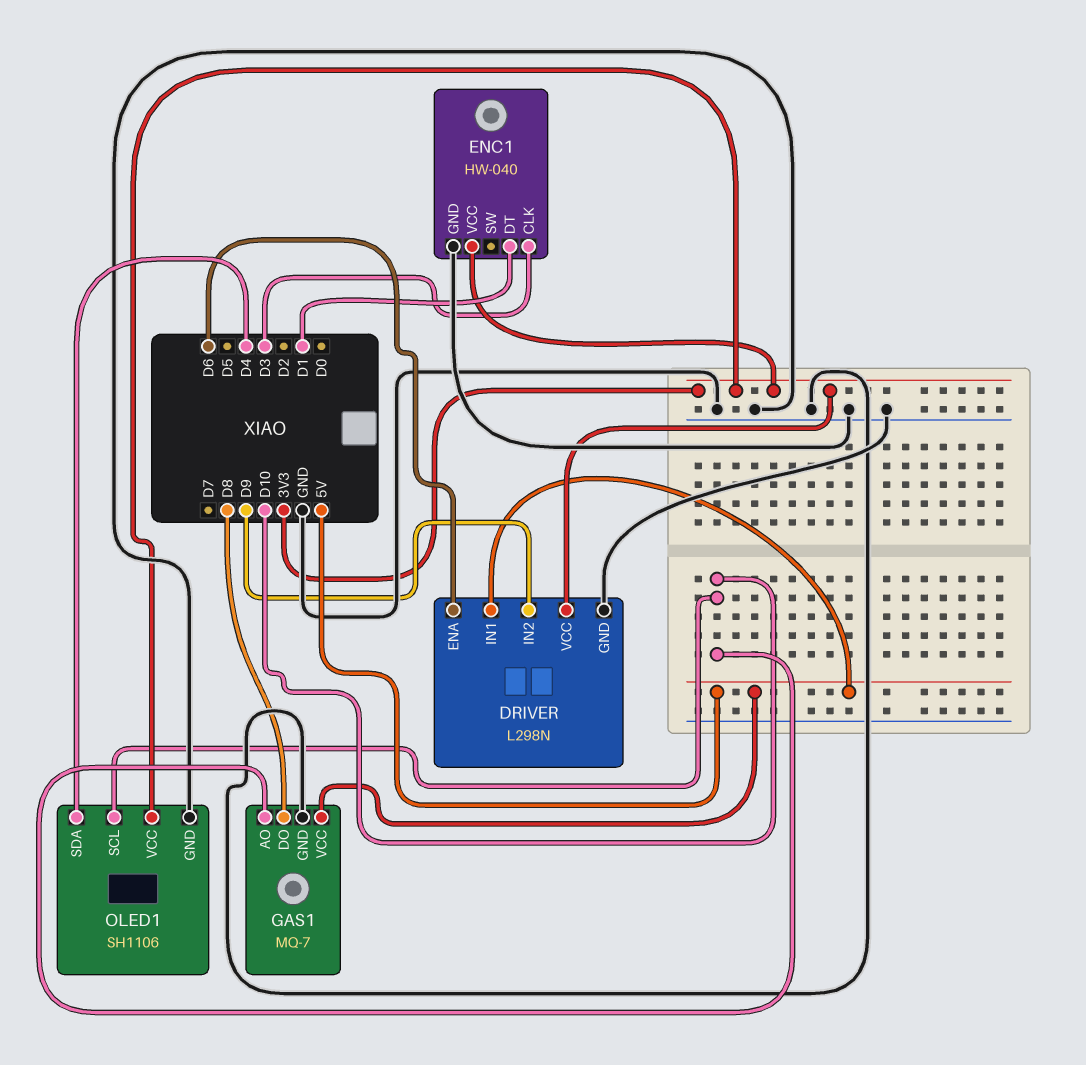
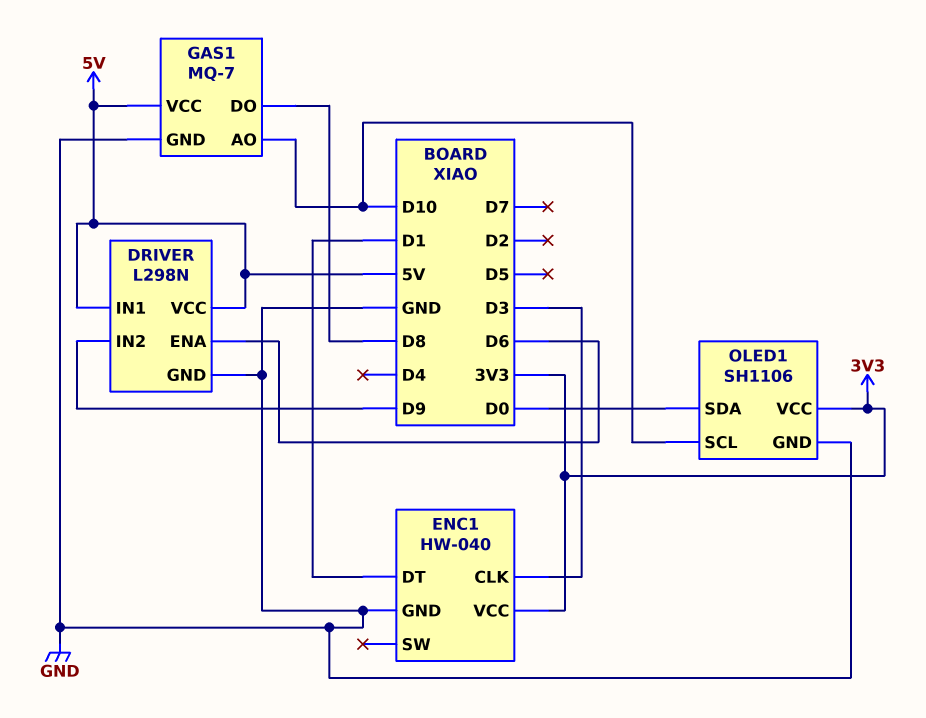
DRIVER pin VCC: 3V3 -> 5V
OLED1 pin SDA: D4 -> D0

